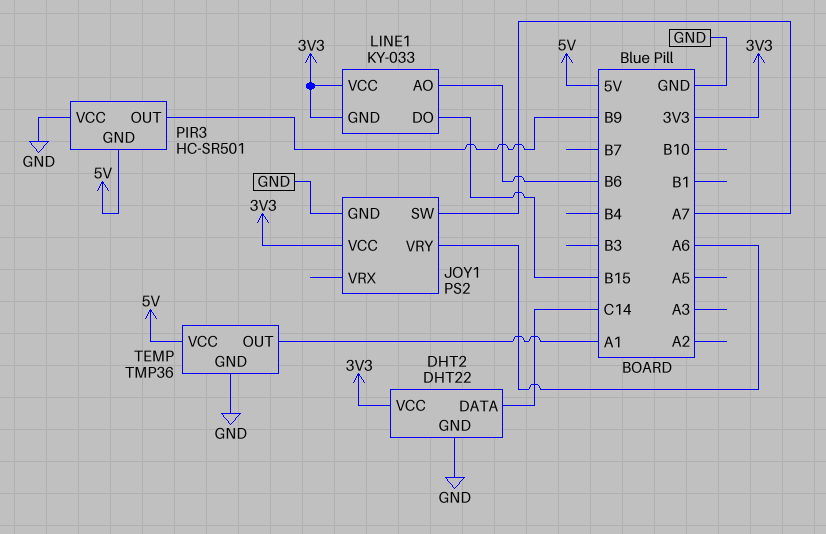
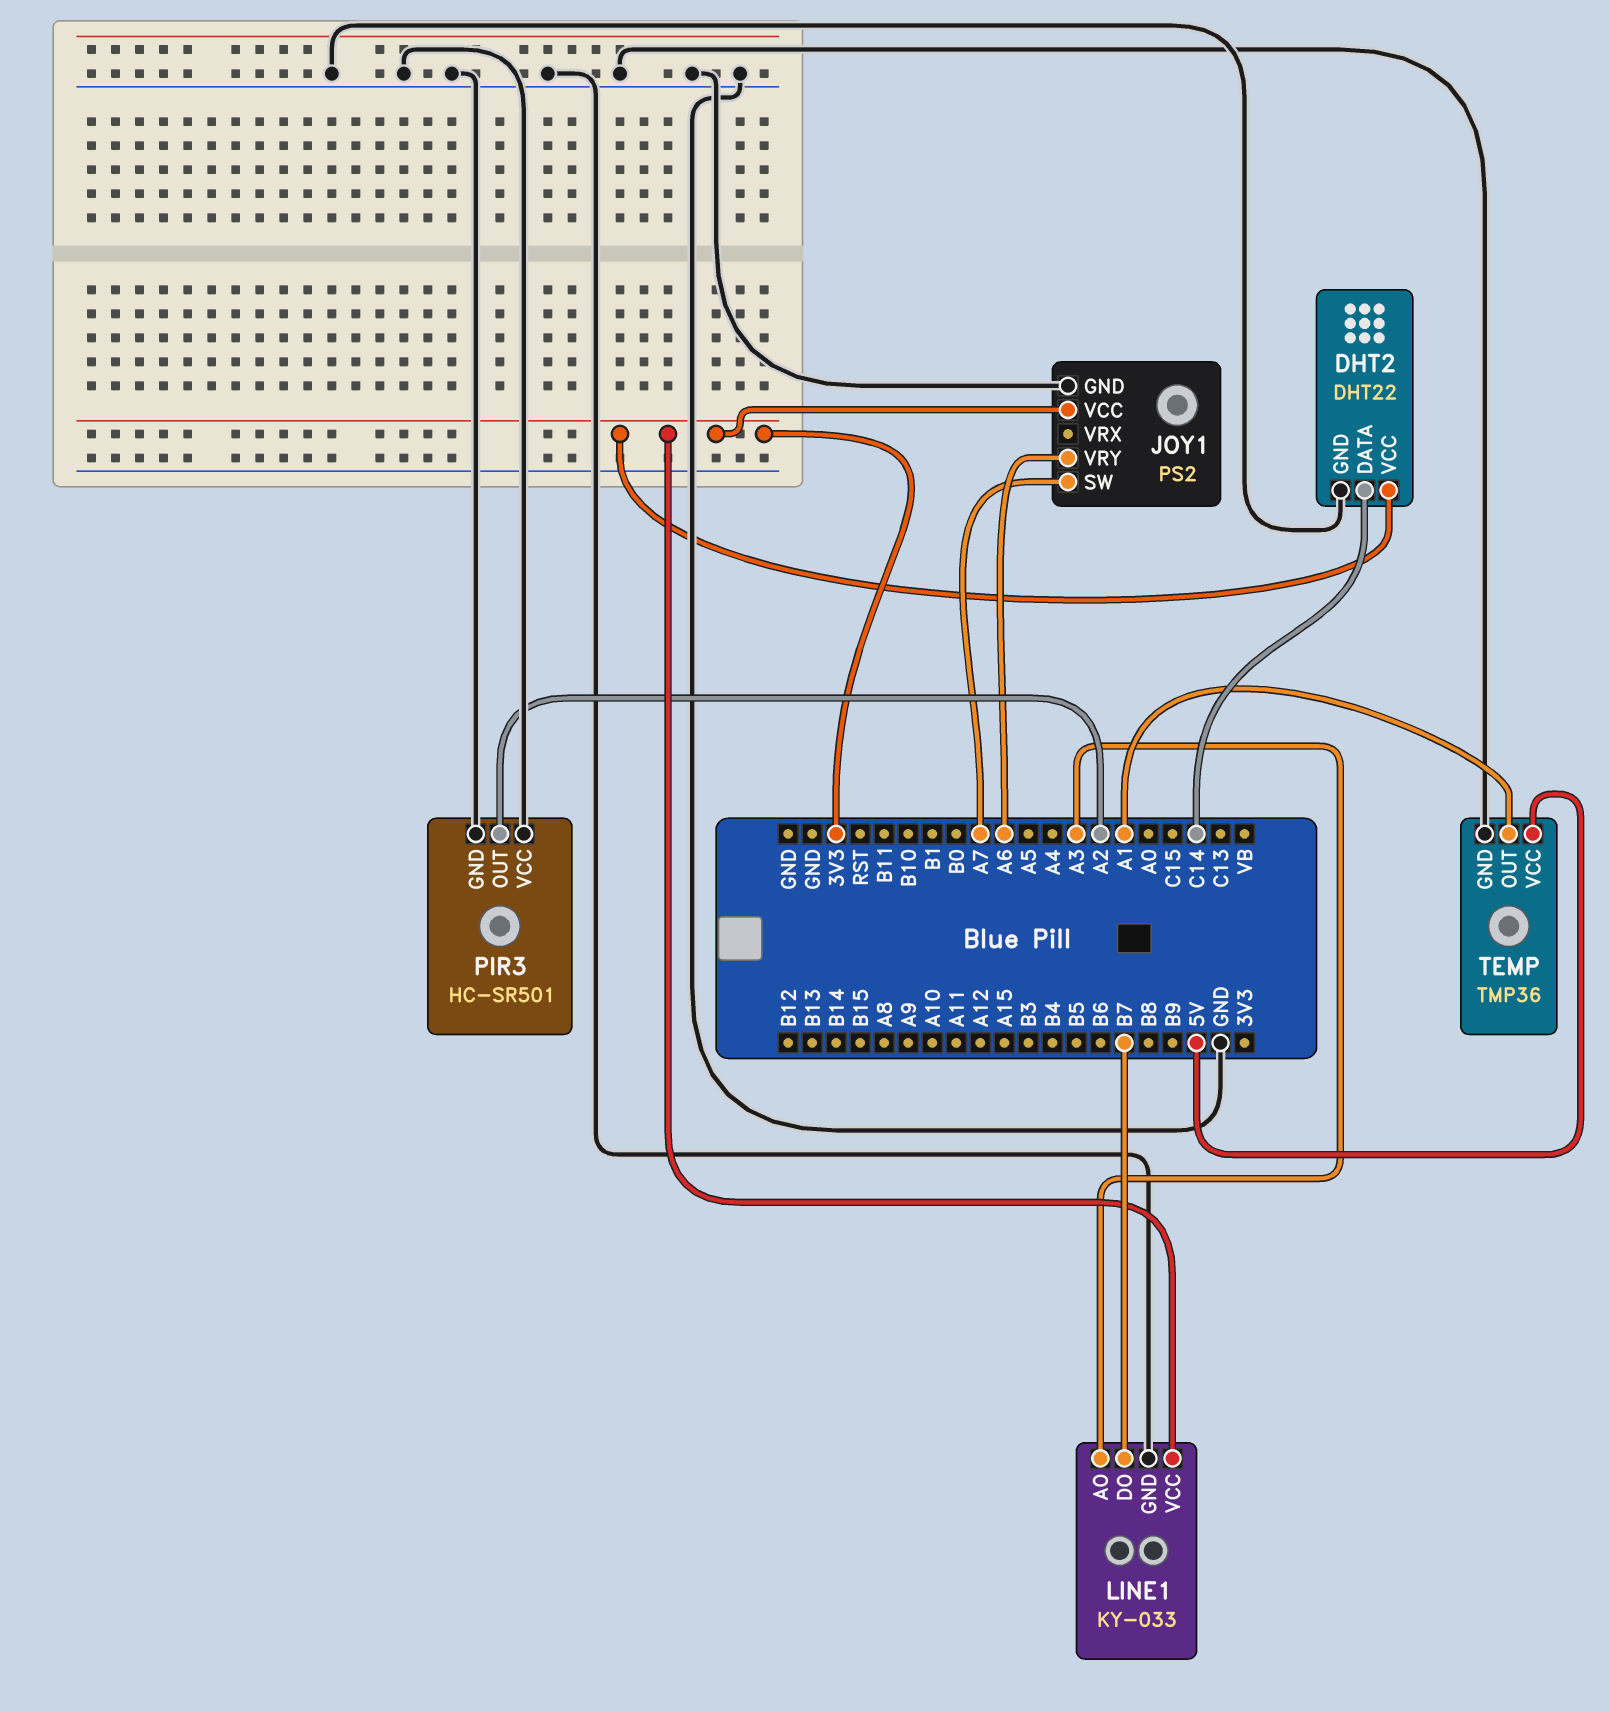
LINE1 pin AO: B6 -> A3
LINE1 pin DO: B15 -> B7
LINE1 pin GND: 3V3 -> GND
PIR3 pin GND: 5V -> GND
PIR3 pin OUT: B9 -> A2

